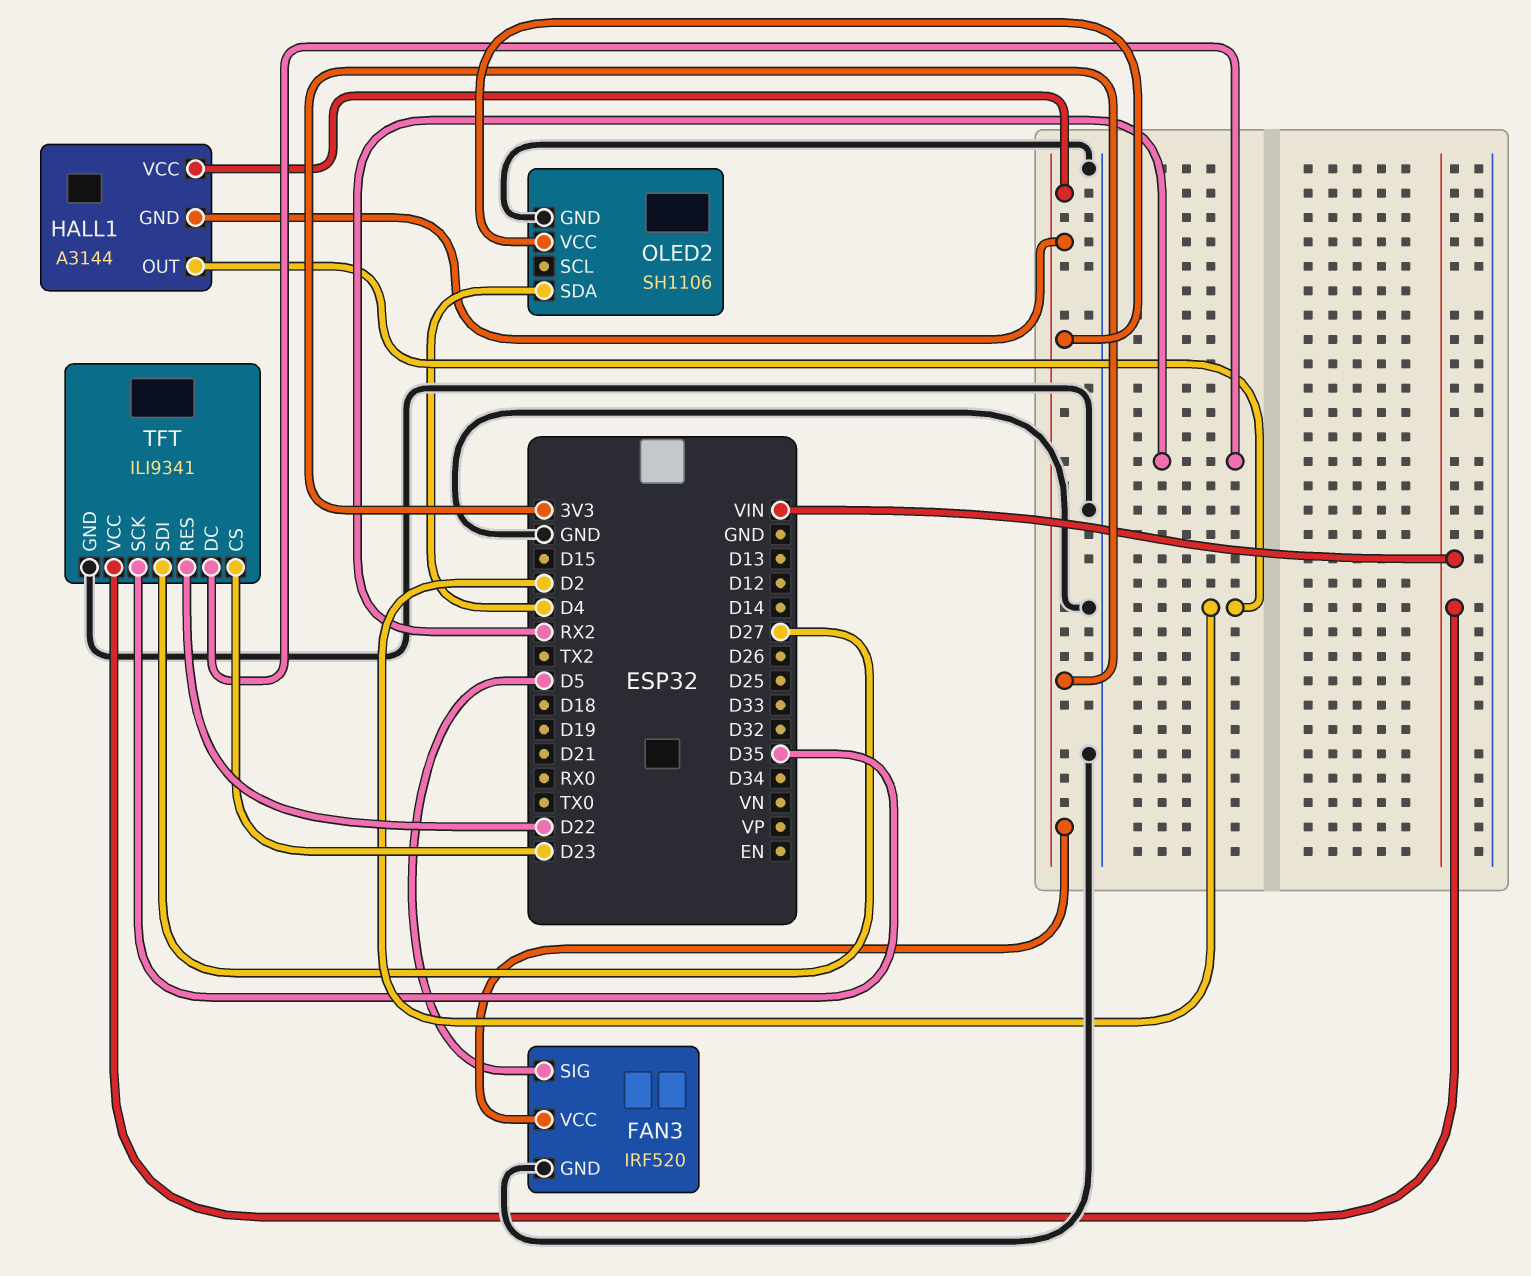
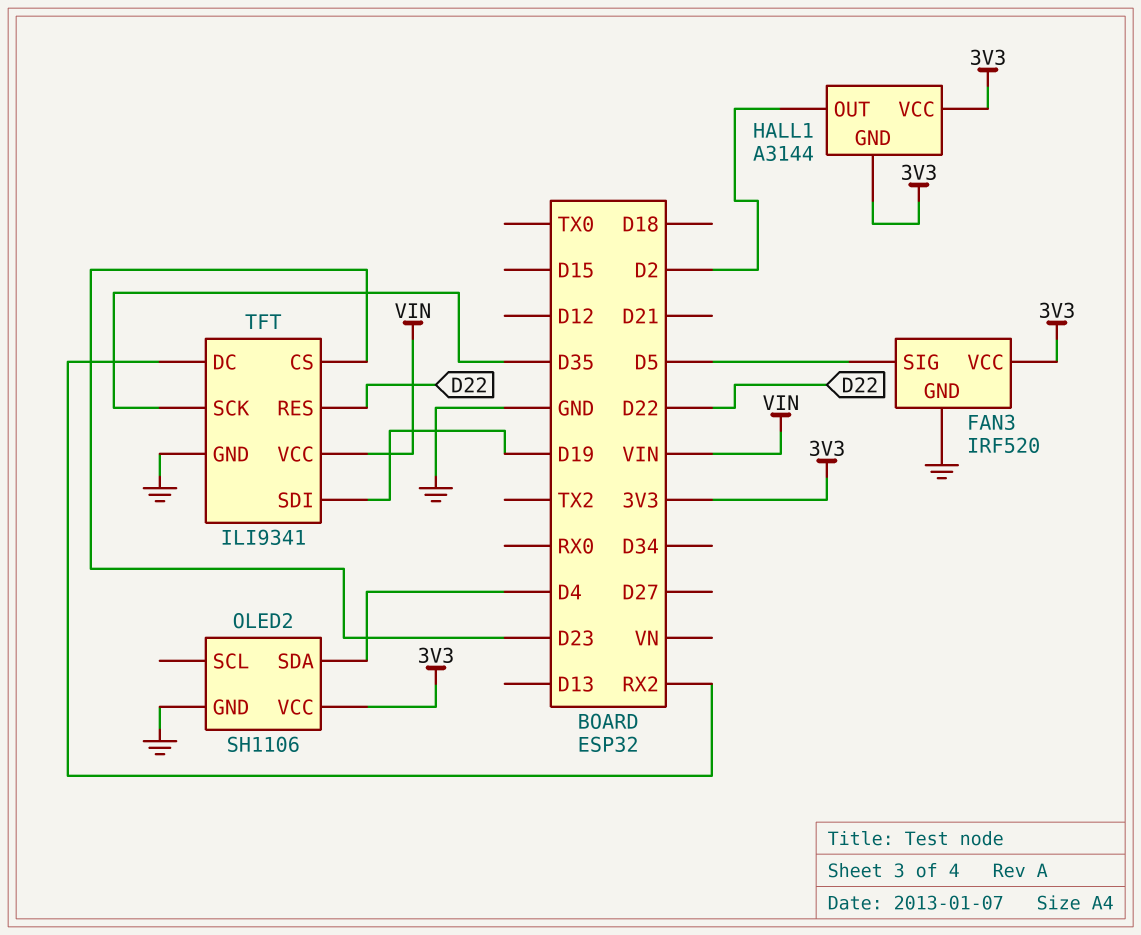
TFT pin SDI: D27 -> D19

